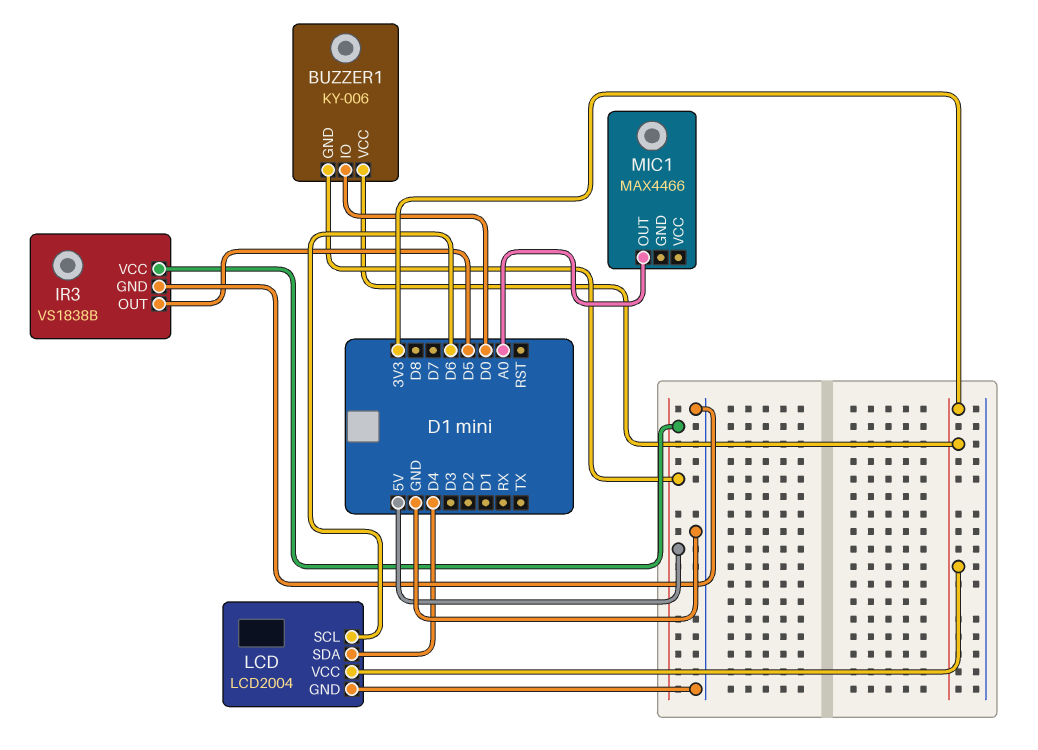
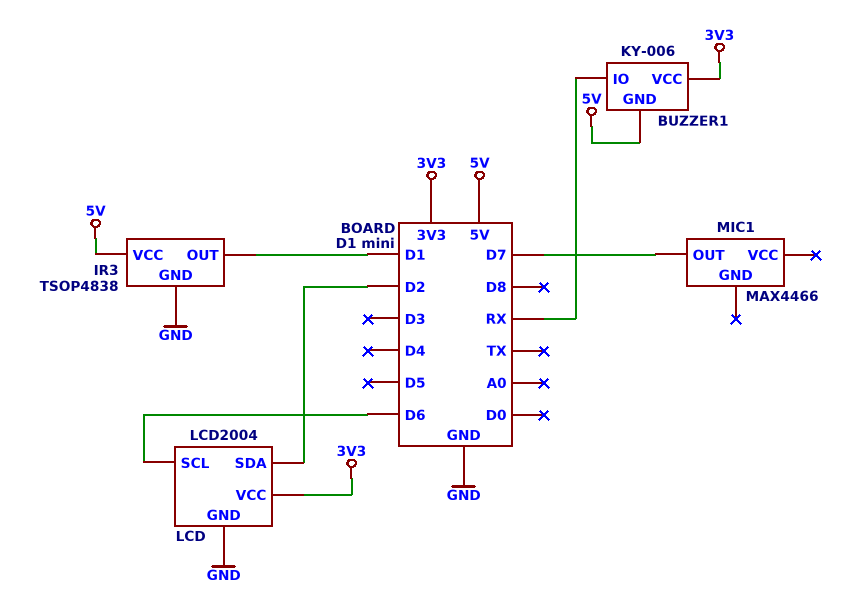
BUZZER1 pin IO: D0 -> RX
IR3: VS1838B -> TSOP4838
IR3 pin OUT: D5 -> D1
LCD pin SDA: D4 -> D2
MIC1 pin OUT: A0 -> D7

